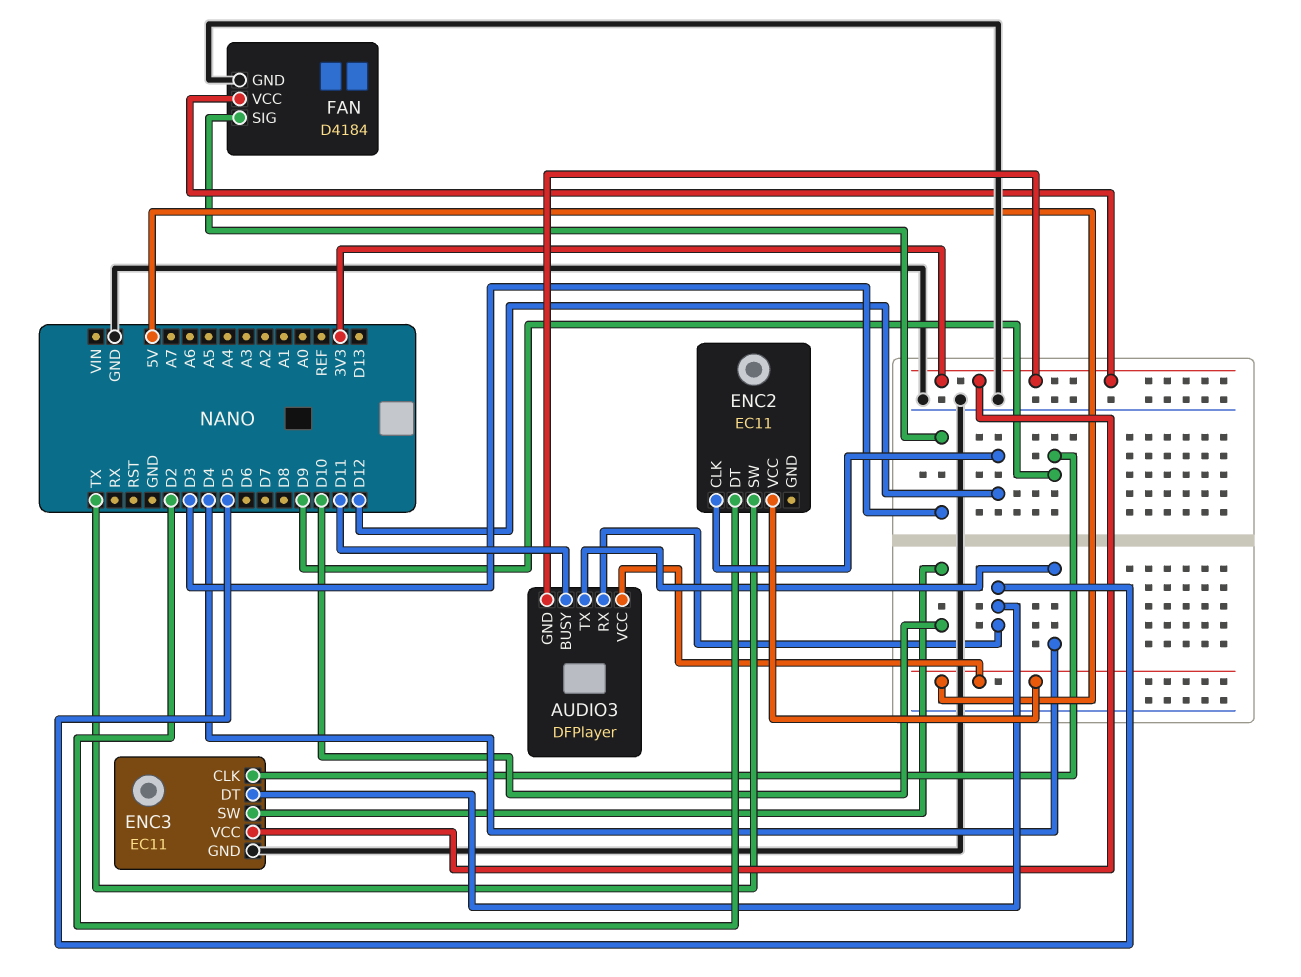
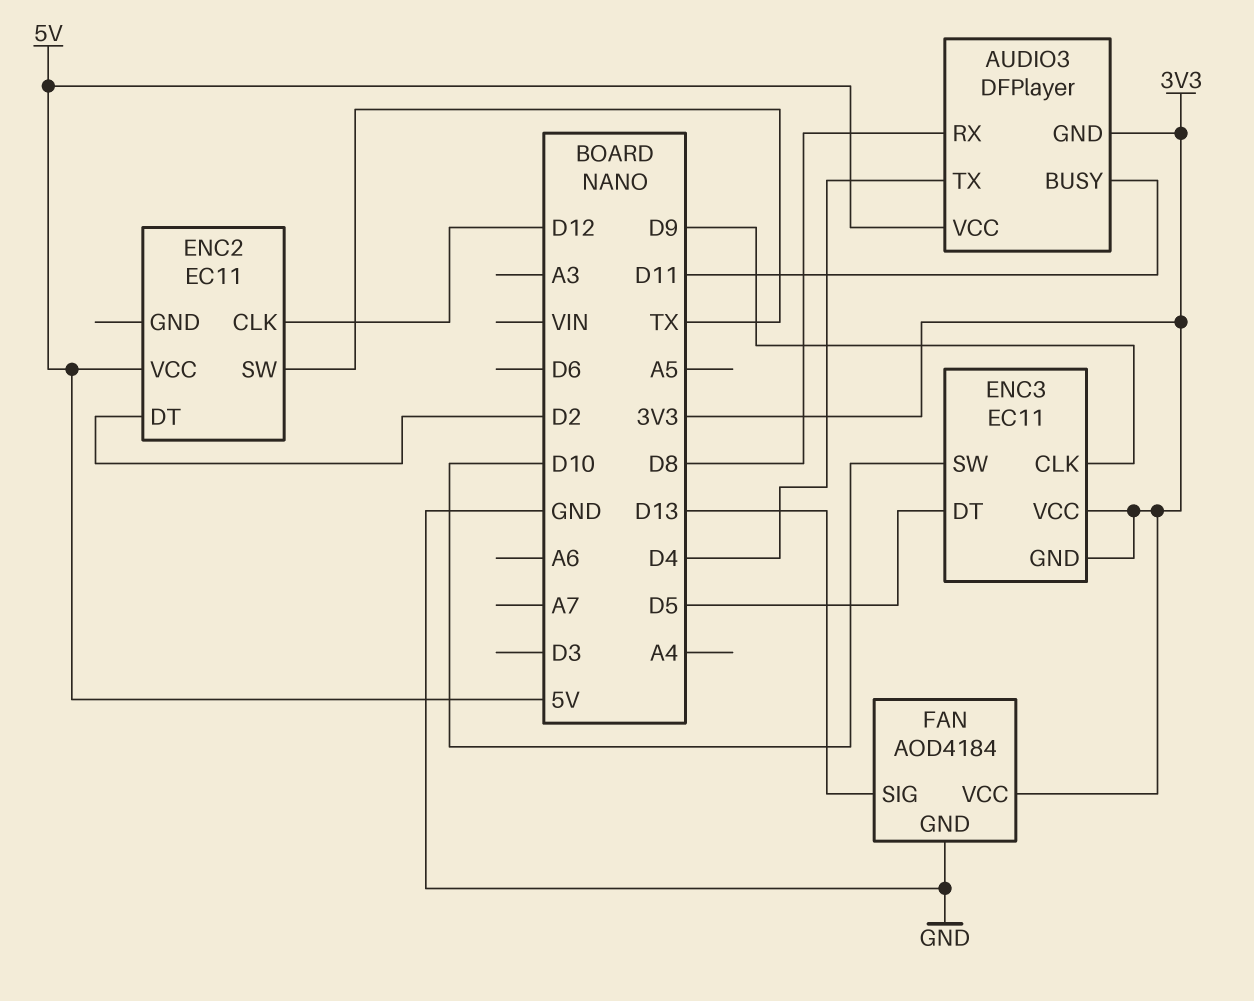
AUDIO3 pin RX: D5 -> D8
ENC3 pin GND: GND -> 3V3
FAN: D4184 -> AOD4184
FAN pin SIG: D3 -> D13

